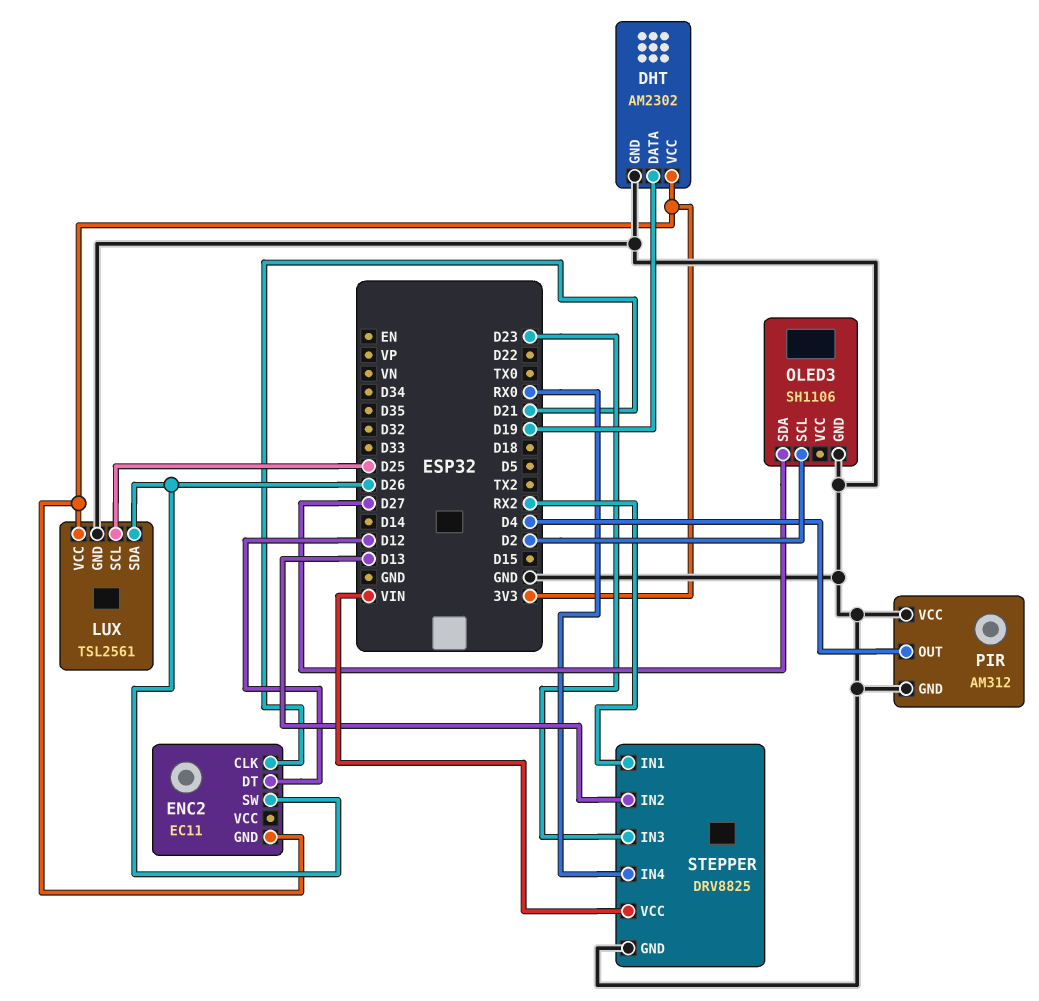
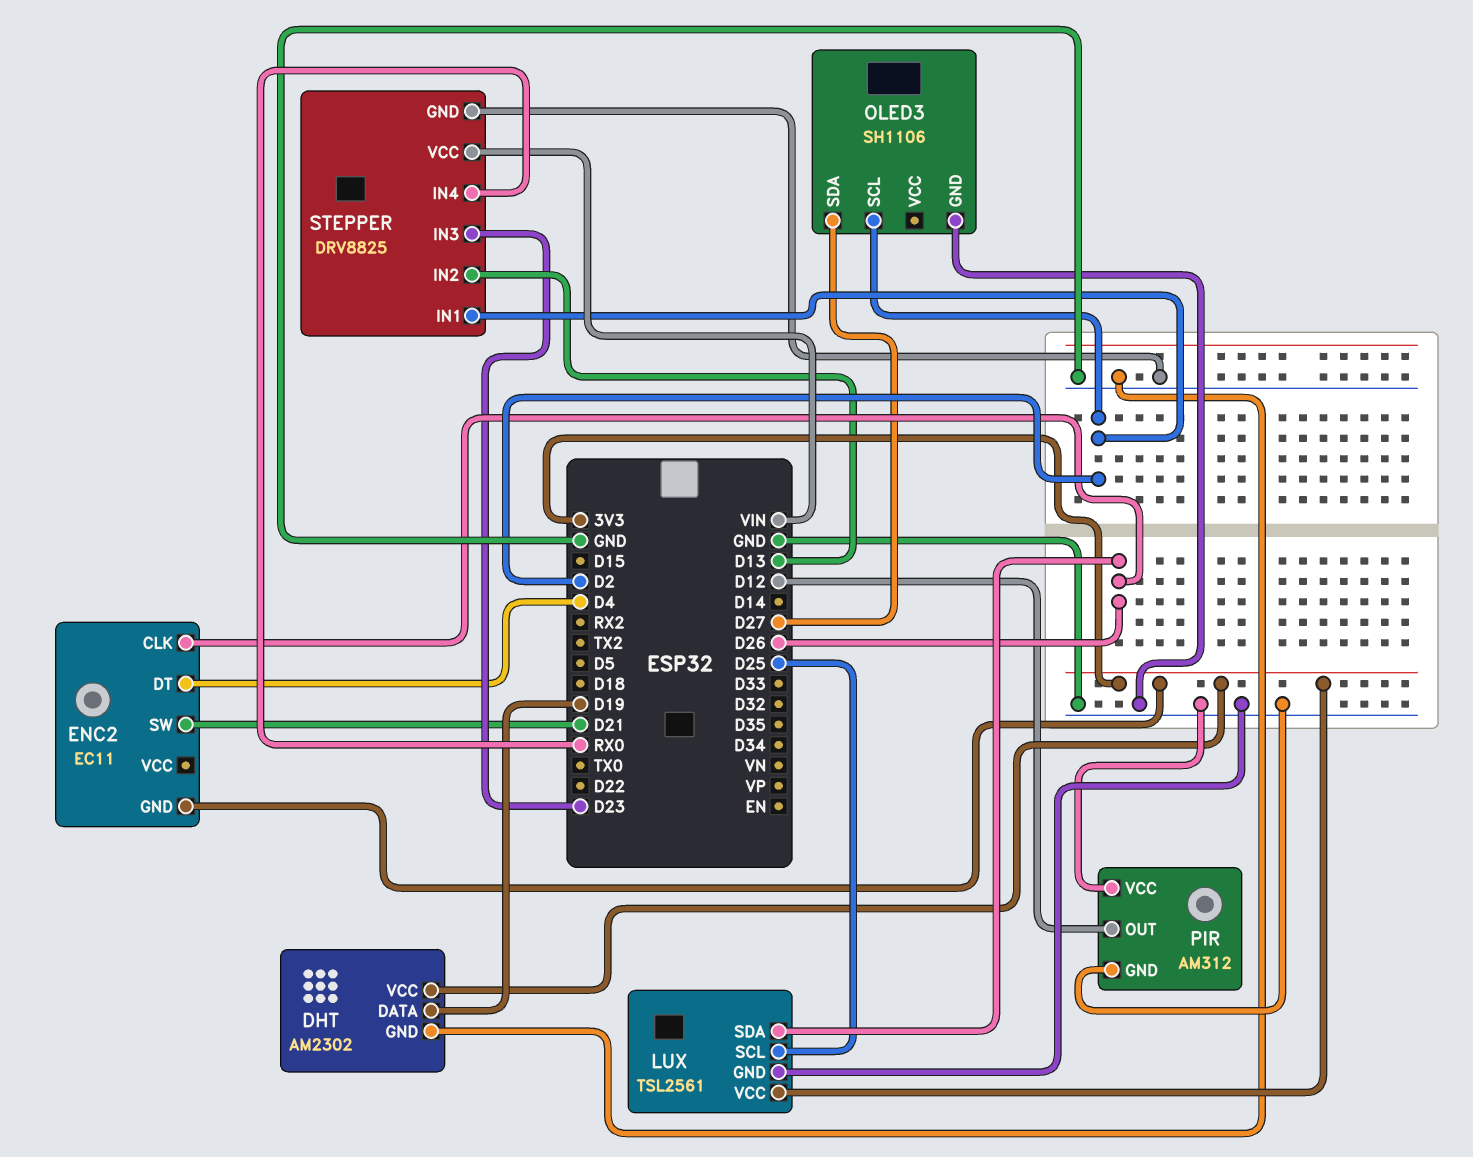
ENC2 pin CLK: D21 -> D26
ENC2 pin DT: D12 -> D4
ENC2 pin SW: D26 -> D21
PIR pin OUT: D4 -> D12
STEPPER pin IN1: RX2 -> D2

